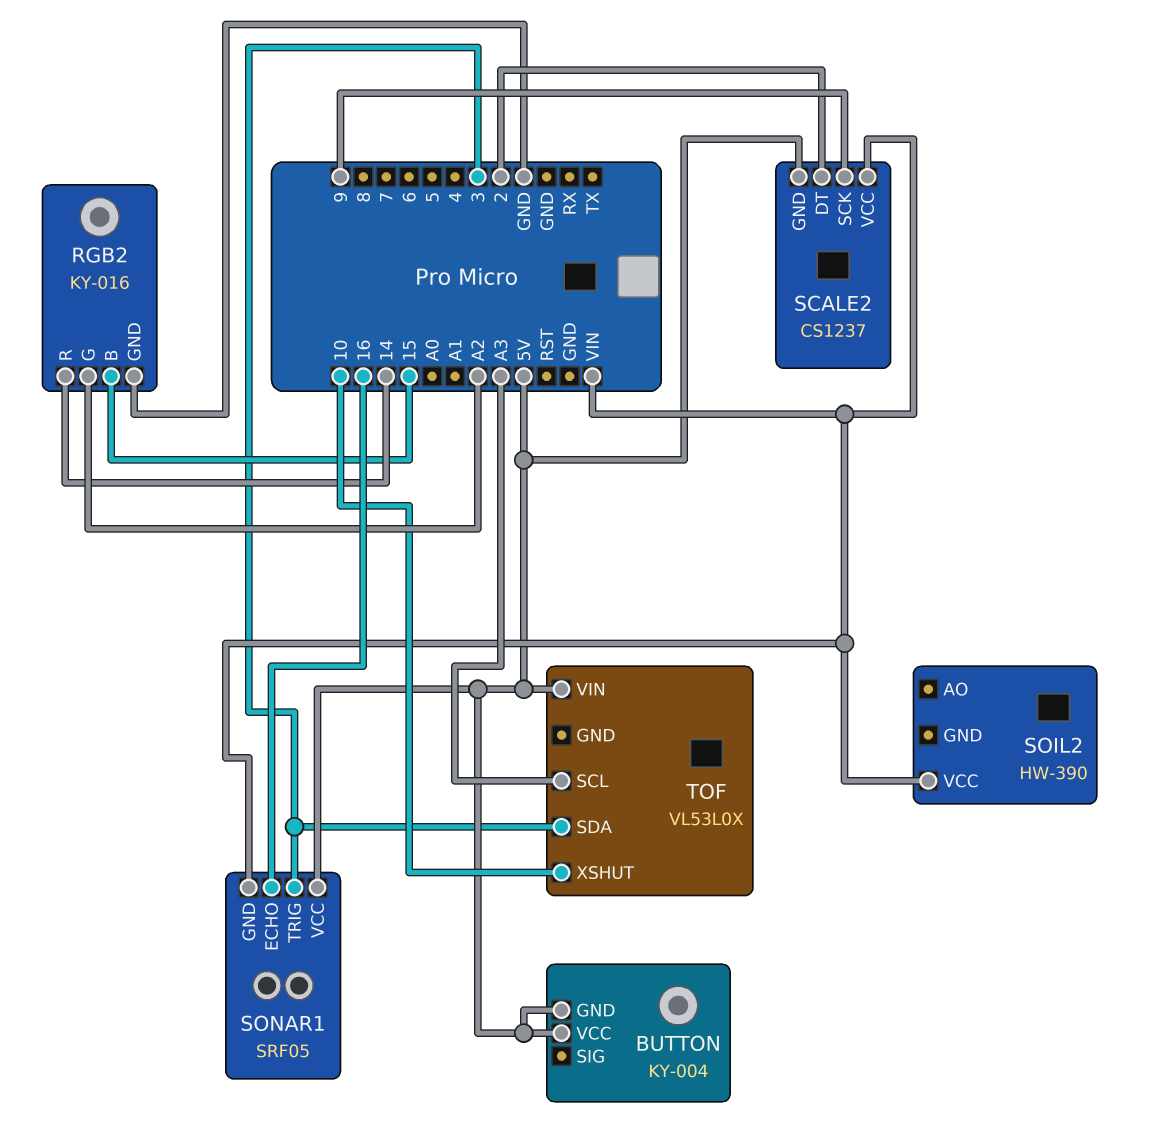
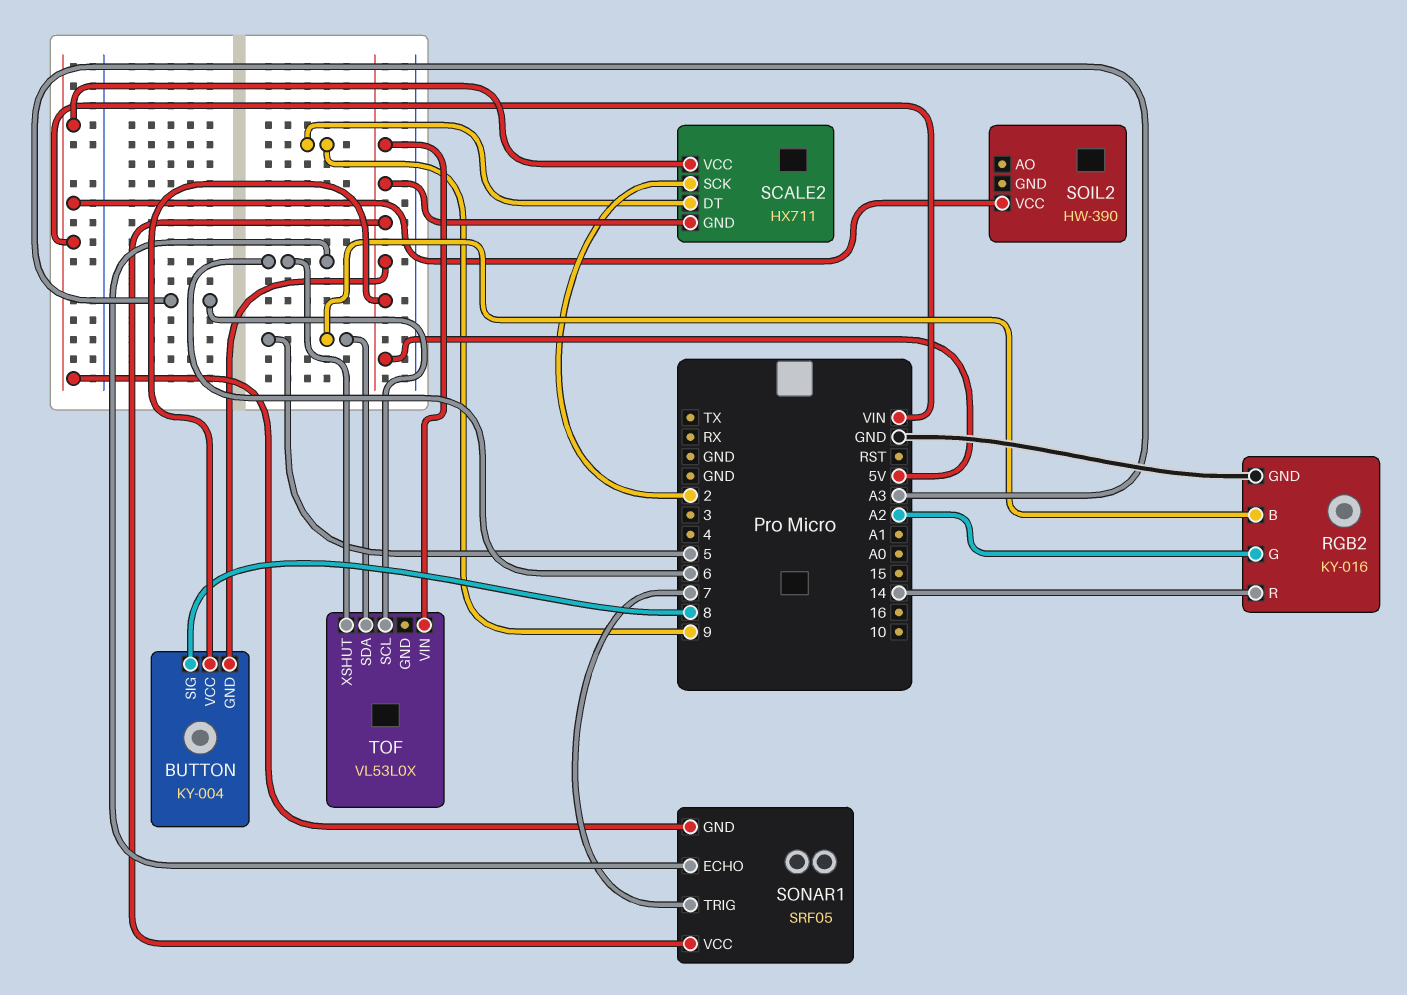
BUTTON pin SIG: none -> 8
RGB2 pin B: 15 -> 5
SCALE2: CS1237 -> HX711
SCALE2 pin DT: 2 -> 9
SCALE2 pin SCK: 9 -> 2
SONAR1 pin ECHO: 16 -> 6
SONAR1 pin TRIG: 3 -> 7
TOF pin SDA: 3 -> 5
TOF pin XSHUT: 10 -> 6

